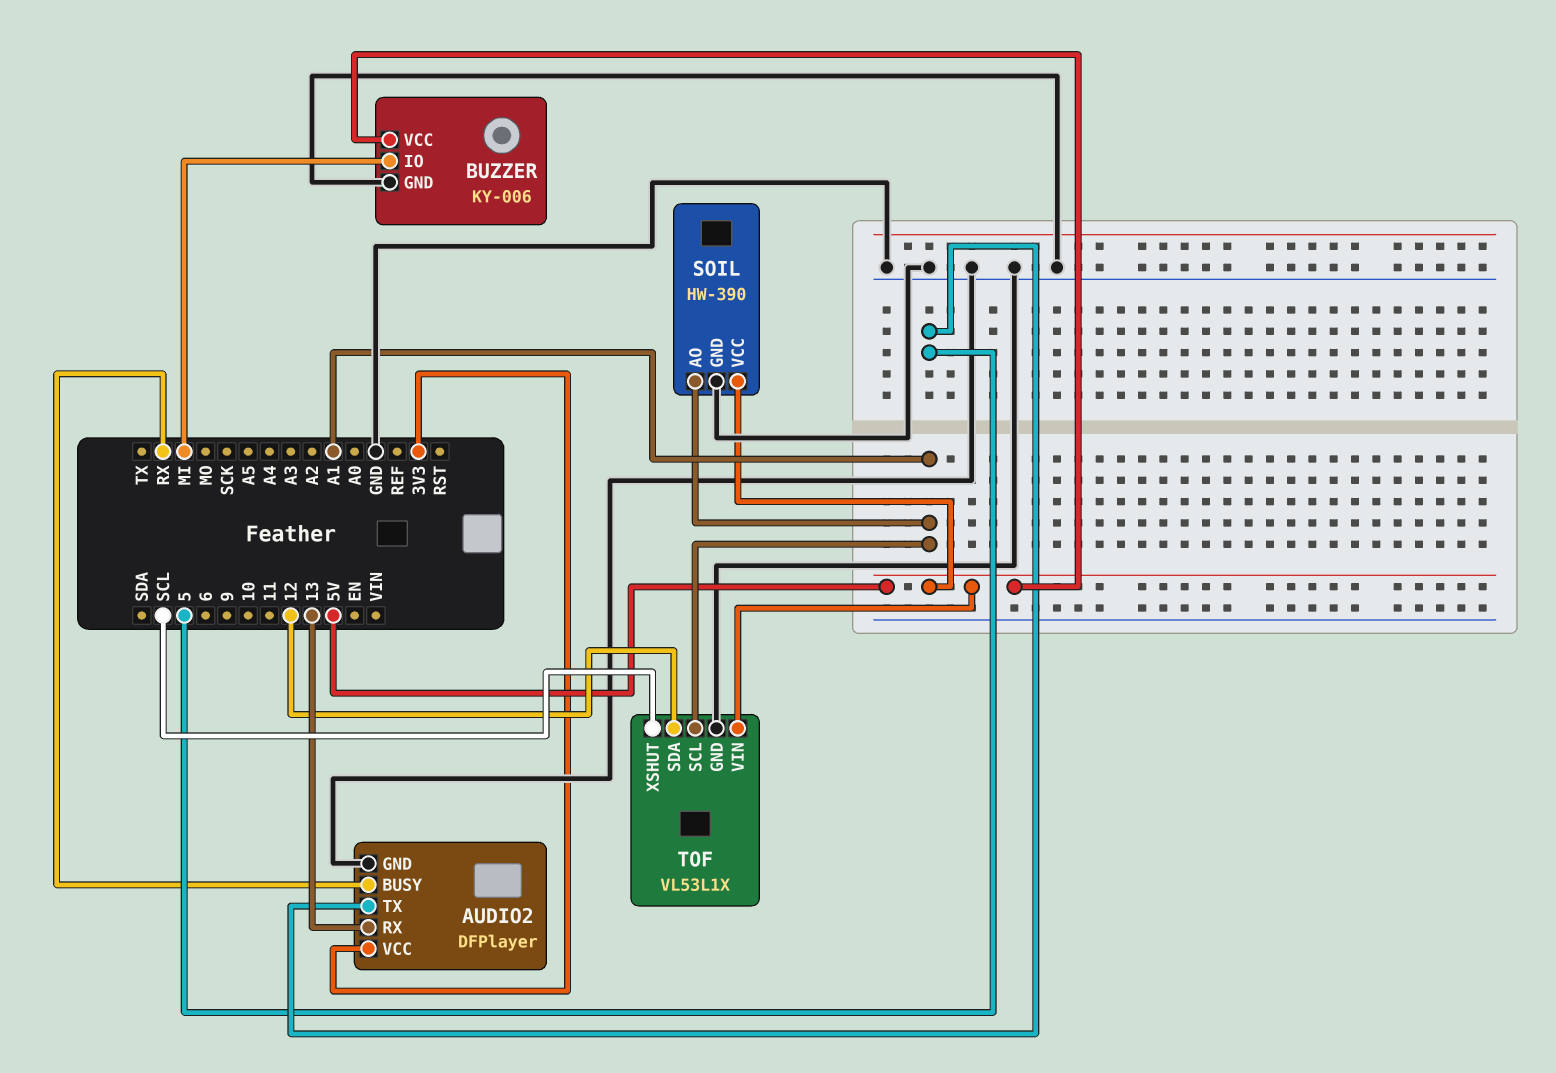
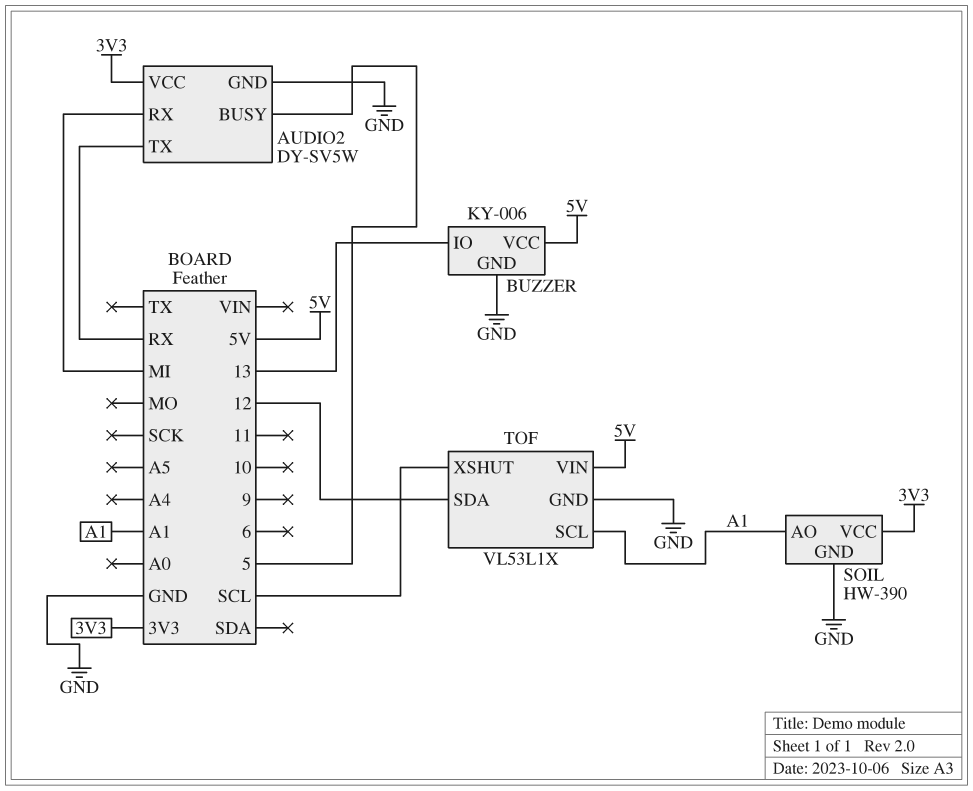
AUDIO2: DFPlayer -> DY-SV5W
AUDIO2 pin BUSY: RX -> 5
AUDIO2 pin RX: 13 -> MI
AUDIO2 pin TX: 5 -> RX
BUZZER pin IO: MI -> 13
SOIL pin VCC: 5V -> 3V3

